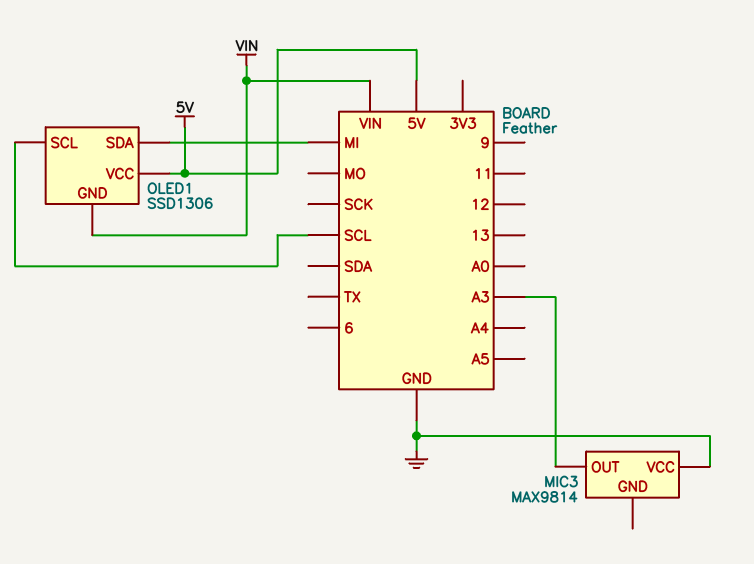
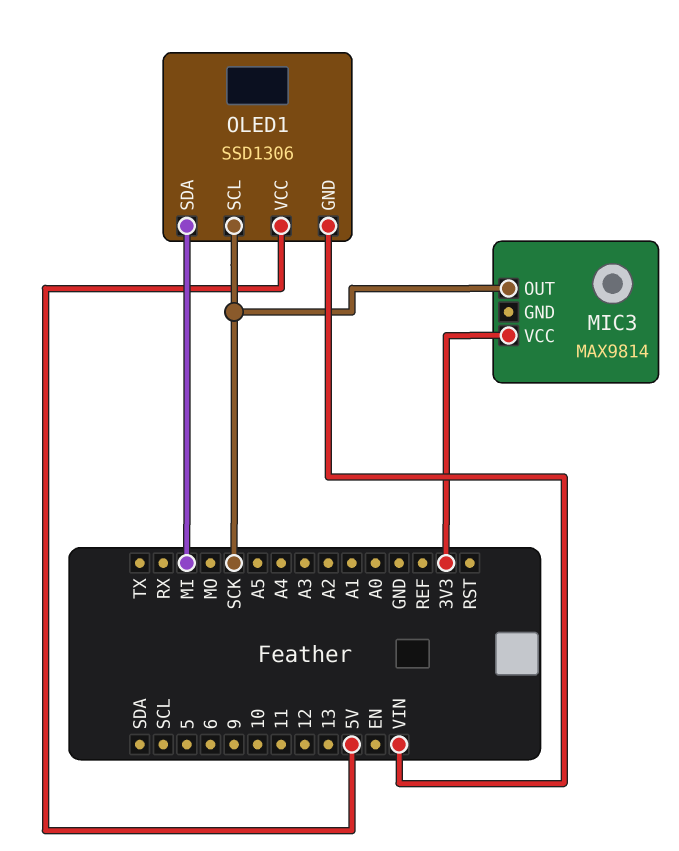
MIC3 pin OUT: A3 -> SCK
MIC3 pin VCC: GND -> 3V3
OLED1 pin SCL: SCL -> SCK

